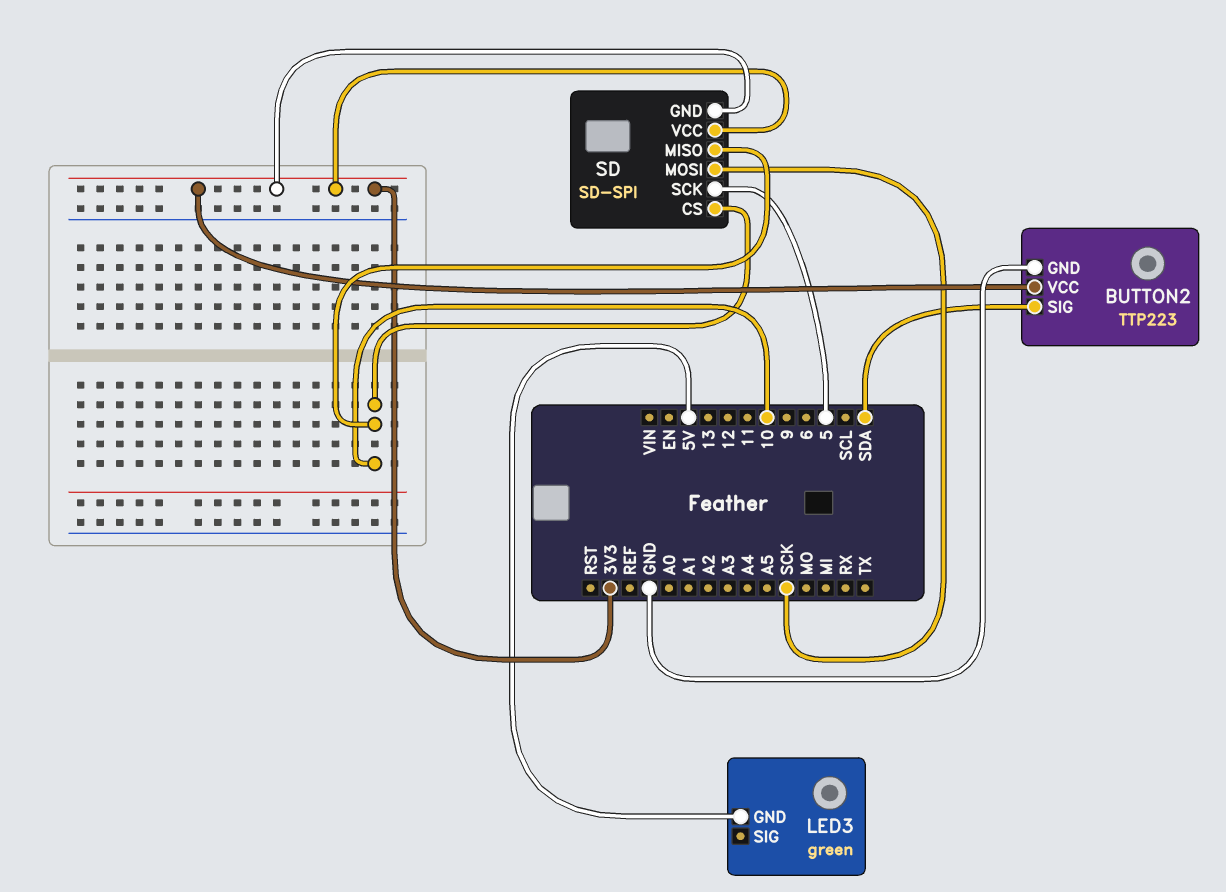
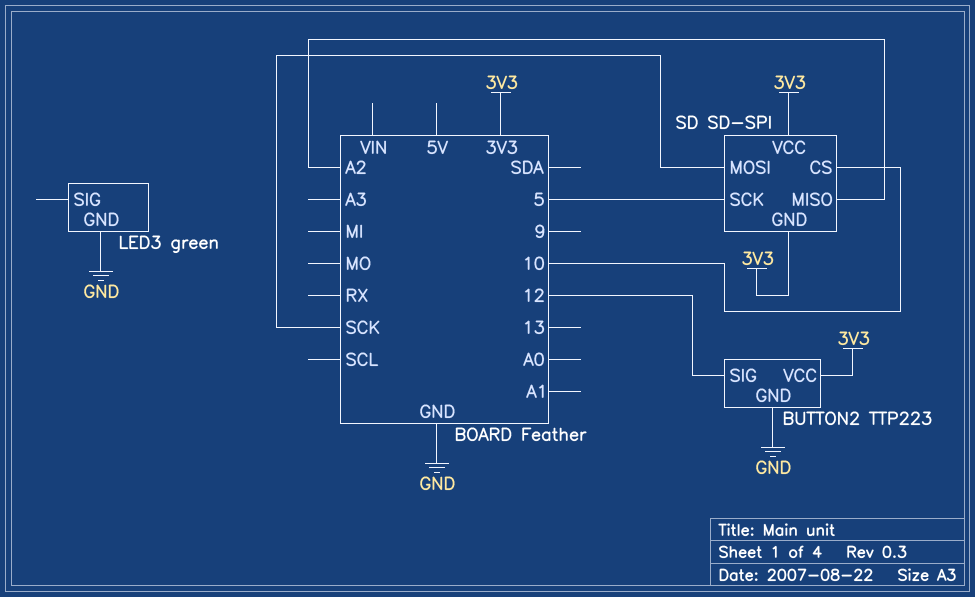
BUTTON2 pin SIG: SDA -> 12
LED3 pin GND: 5V -> GND
SD pin MISO: 10 -> A2

